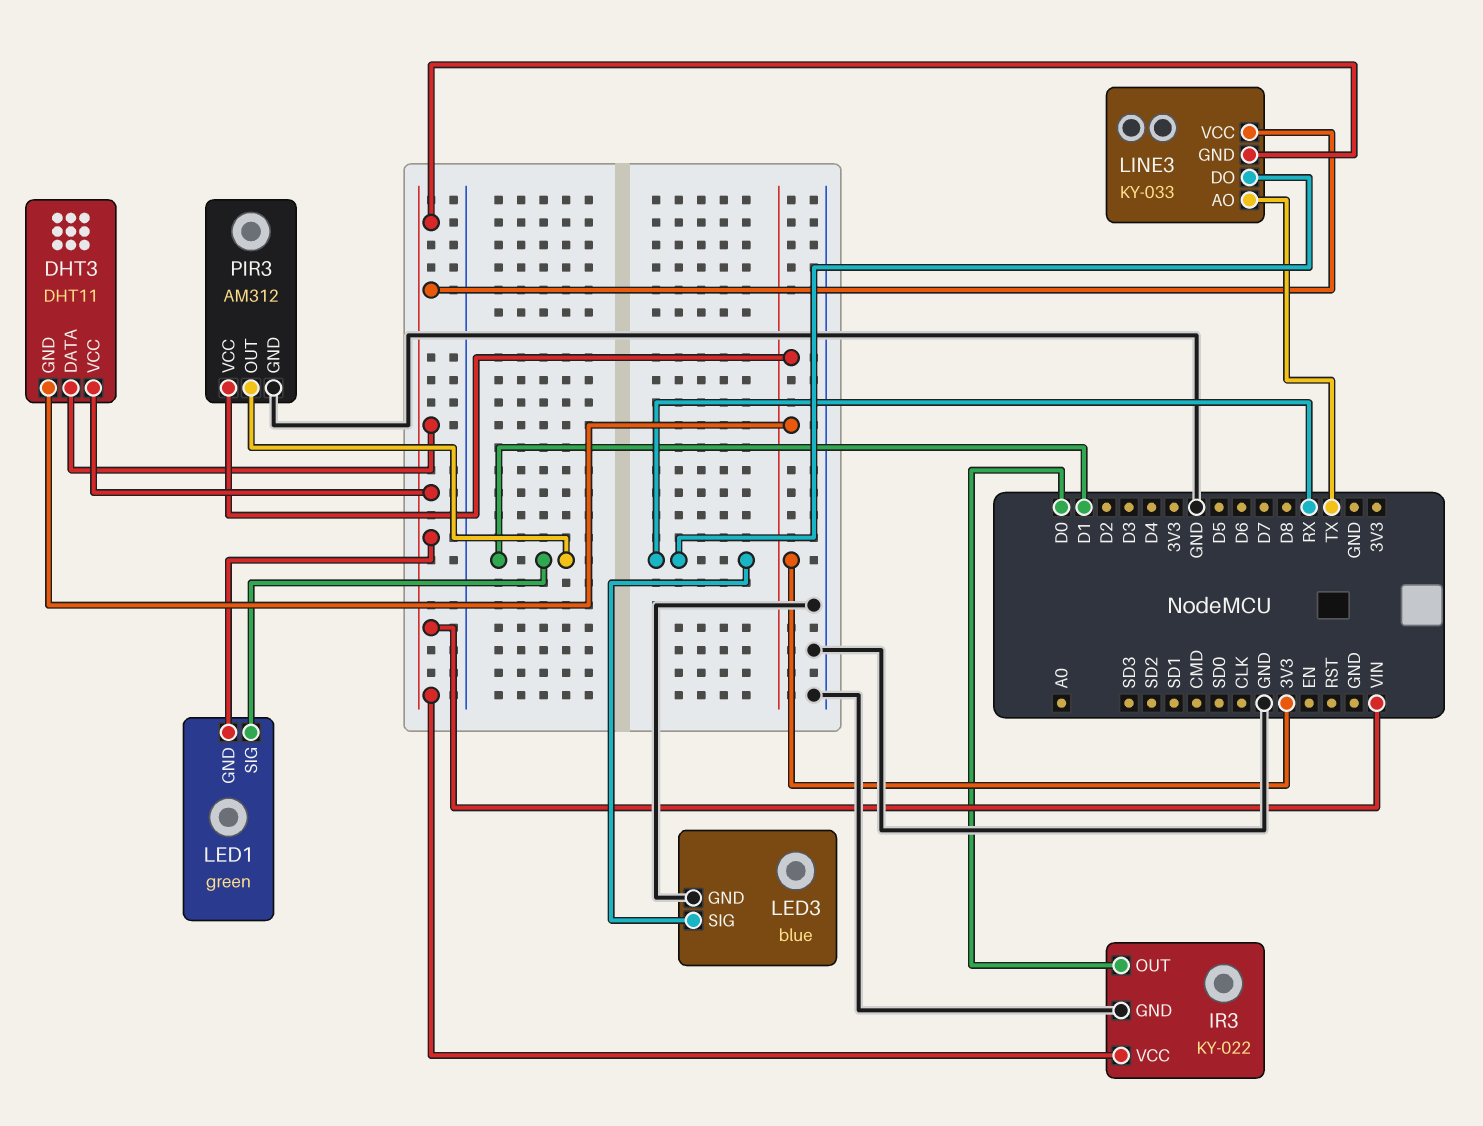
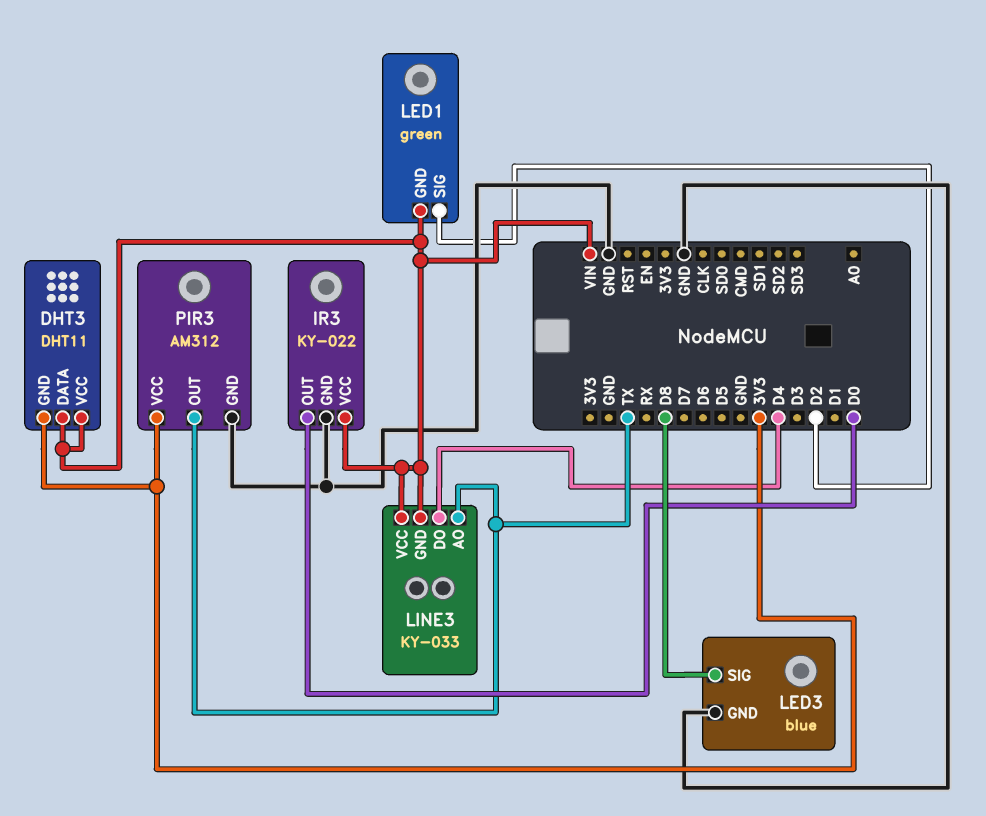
LED1 pin SIG: D1 -> D2
LED3 pin SIG: RX -> D8
LINE3 pin DO: RX -> D4
PIR3 pin OUT: D1 -> TX

